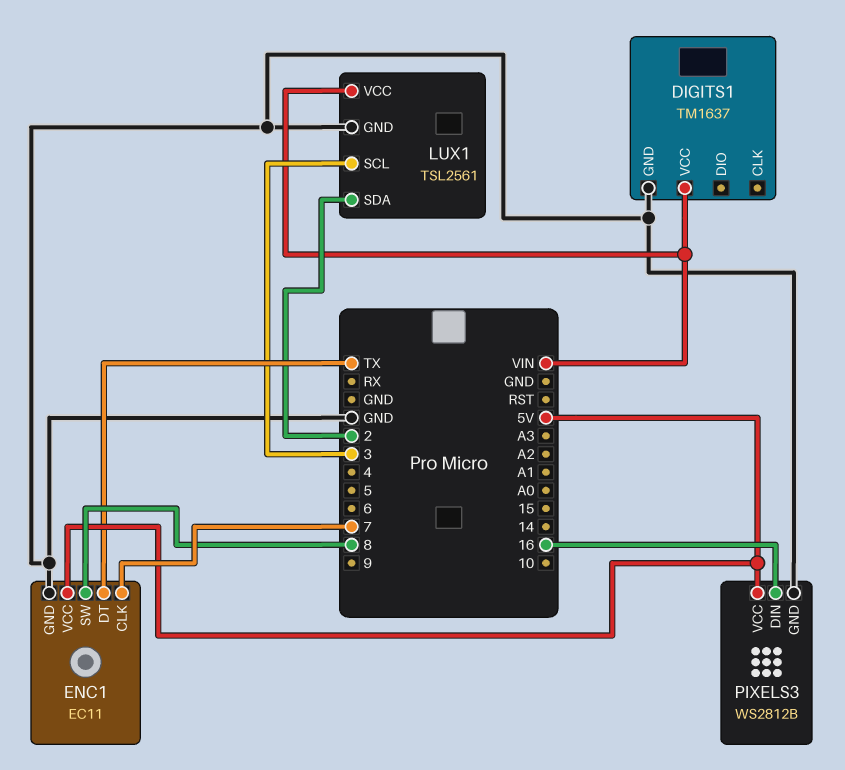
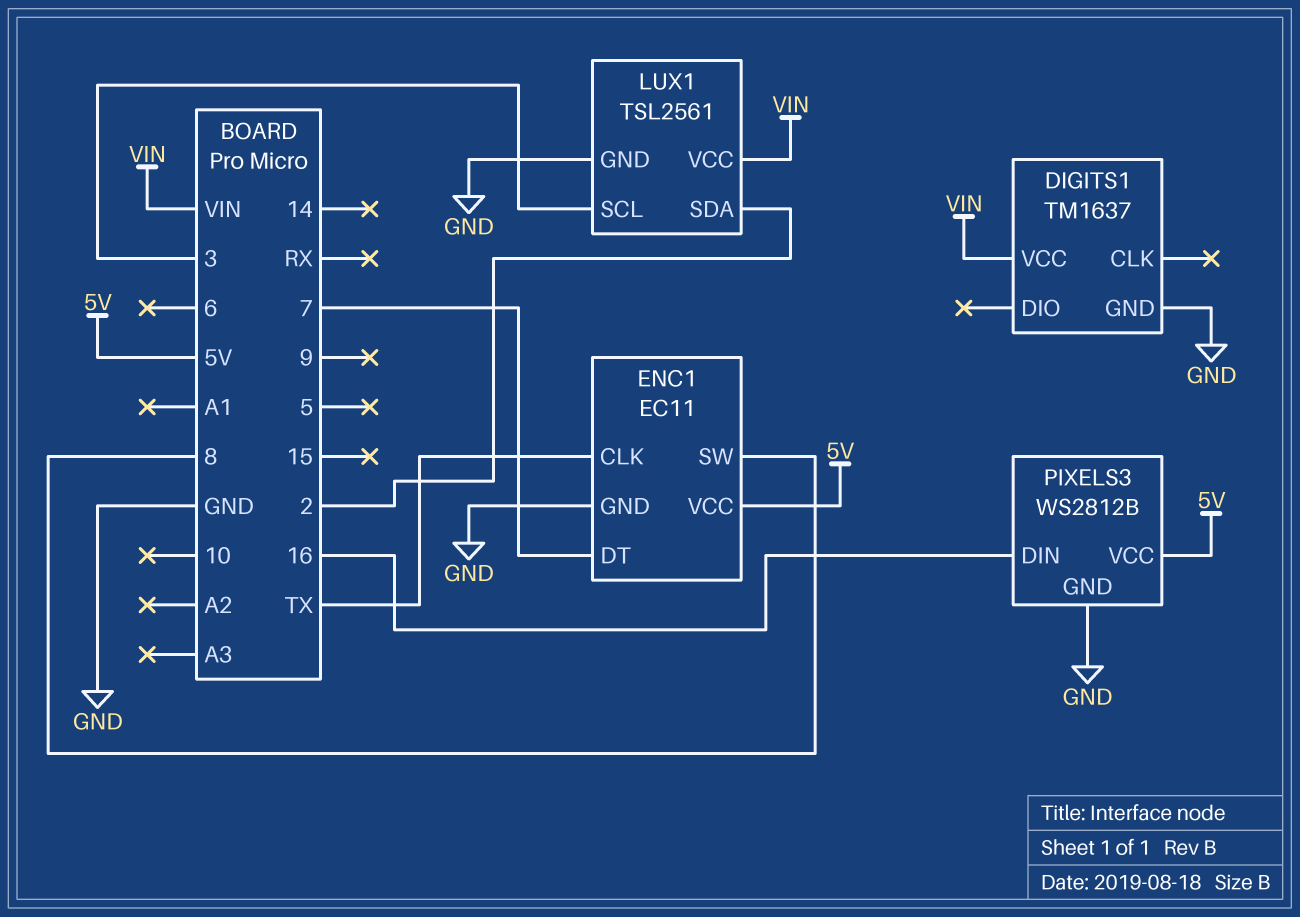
ENC1 pin CLK: 7 -> TX
ENC1 pin DT: TX -> 7

